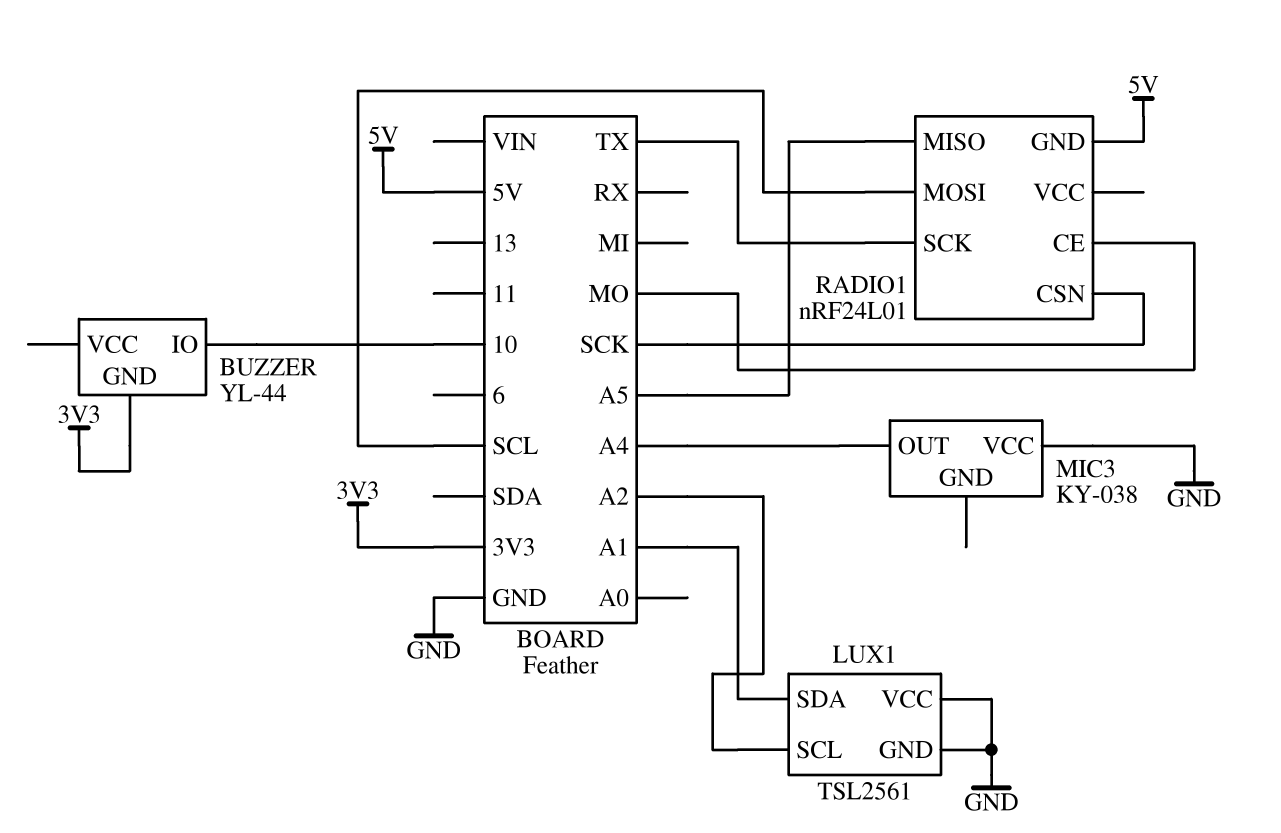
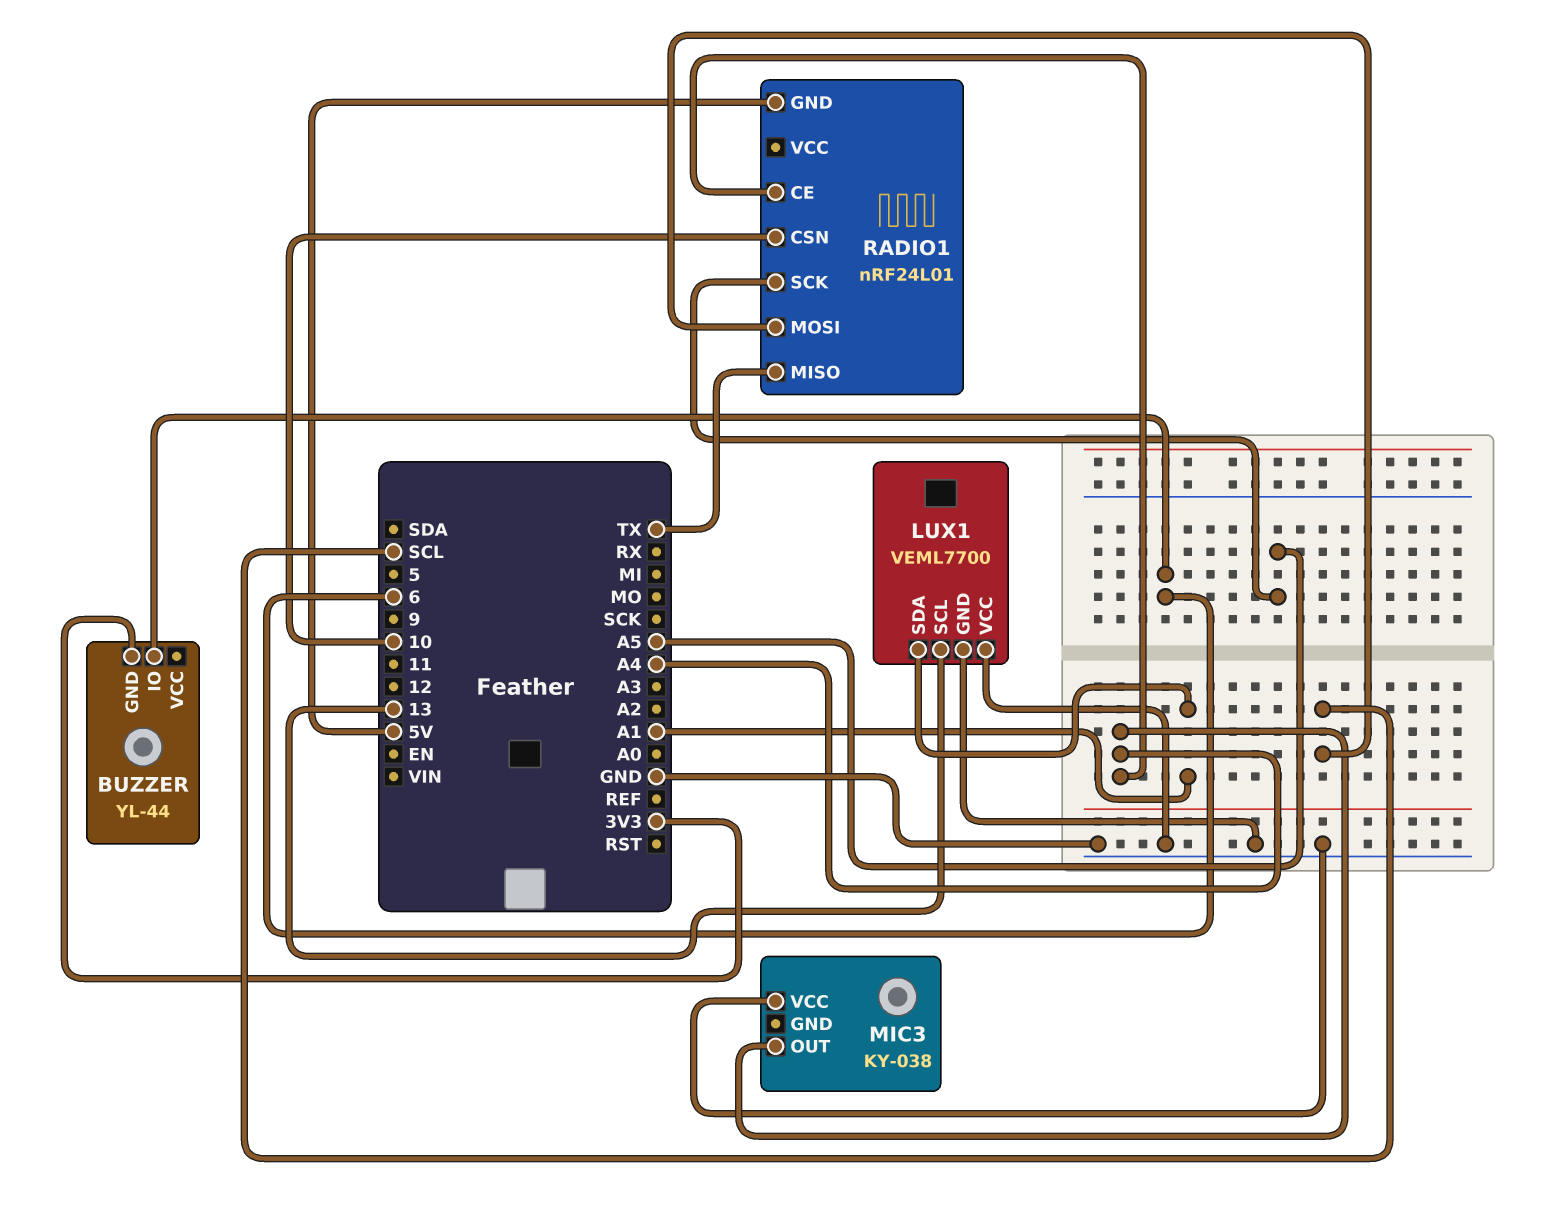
BUZZER pin IO: 10 -> 6
LUX1: TSL2561 -> VEML7700
LUX1 pin SCL: A2 -> 13
RADIO1 pin CE: MO -> A4
RADIO1 pin CSN: SCK -> 10
RADIO1 pin MISO: A5 -> TX
RADIO1 pin SCK: TX -> A5

